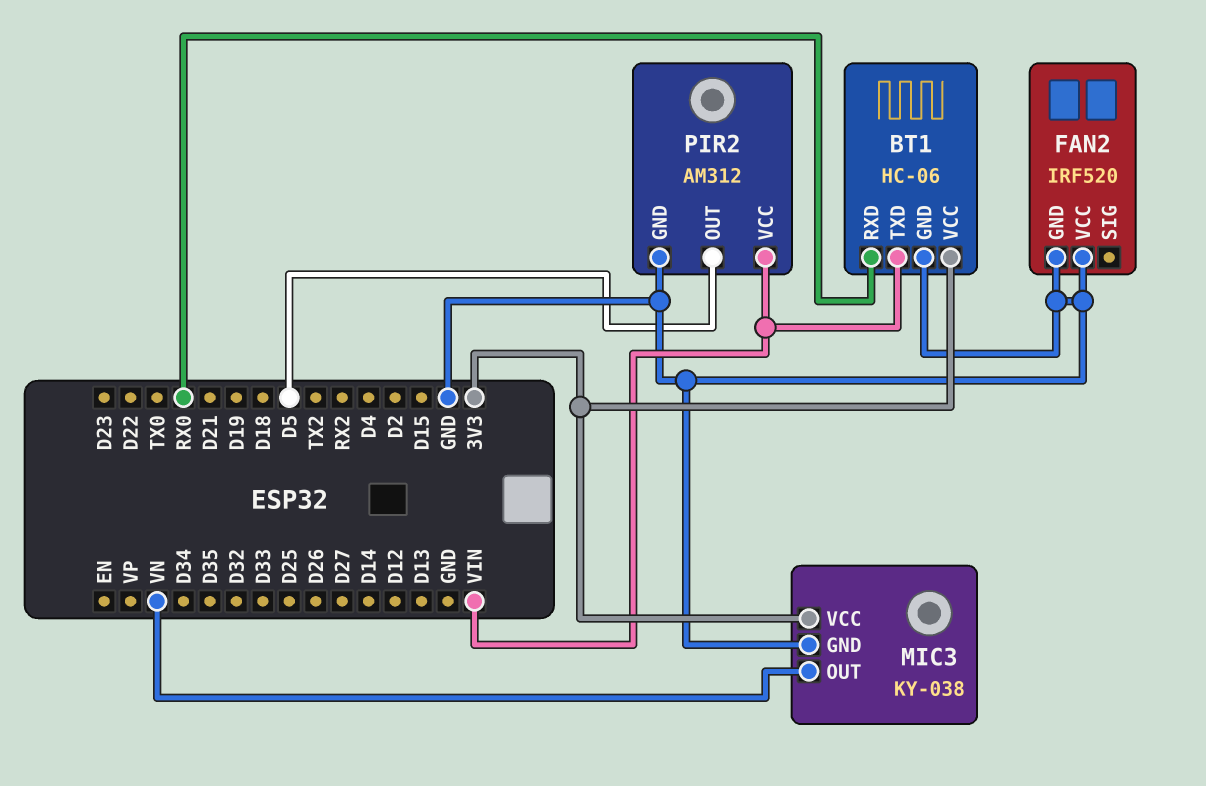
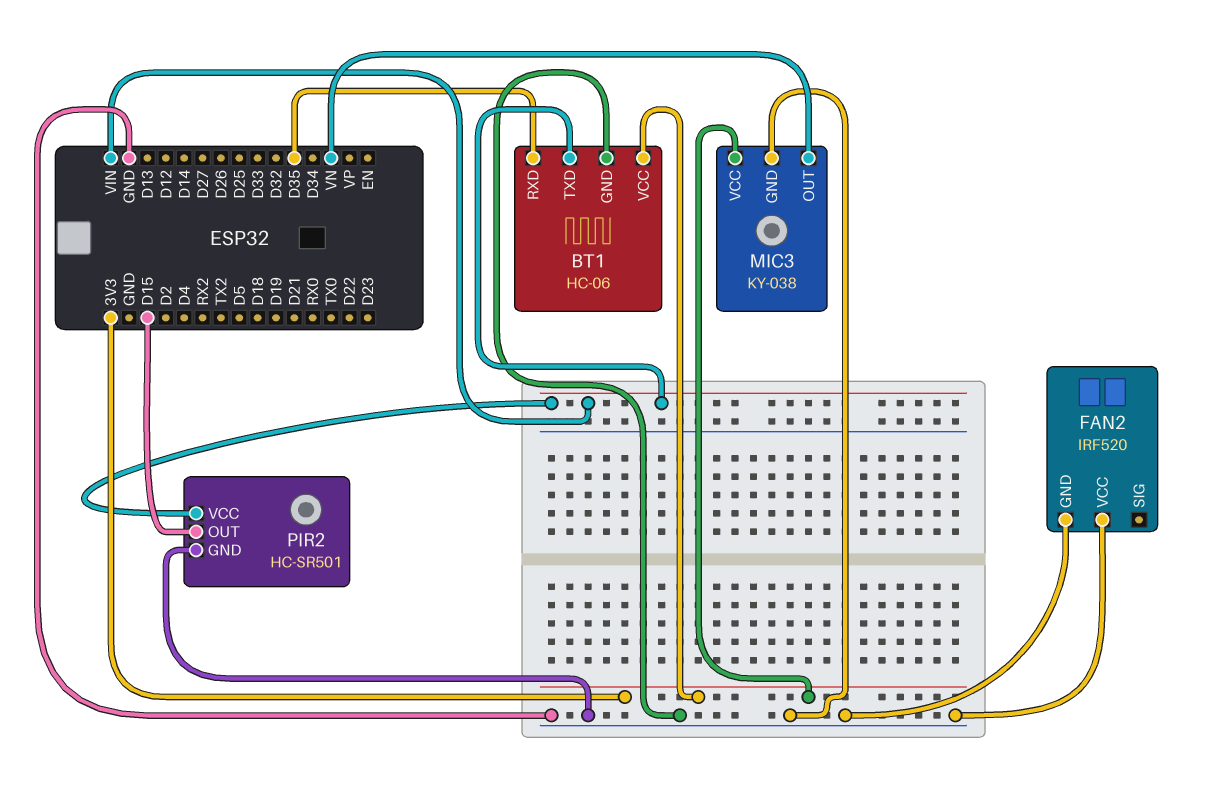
BT1 pin RXD: RX0 -> D35
PIR2: AM312 -> HC-SR501
PIR2 pin OUT: D5 -> D15

